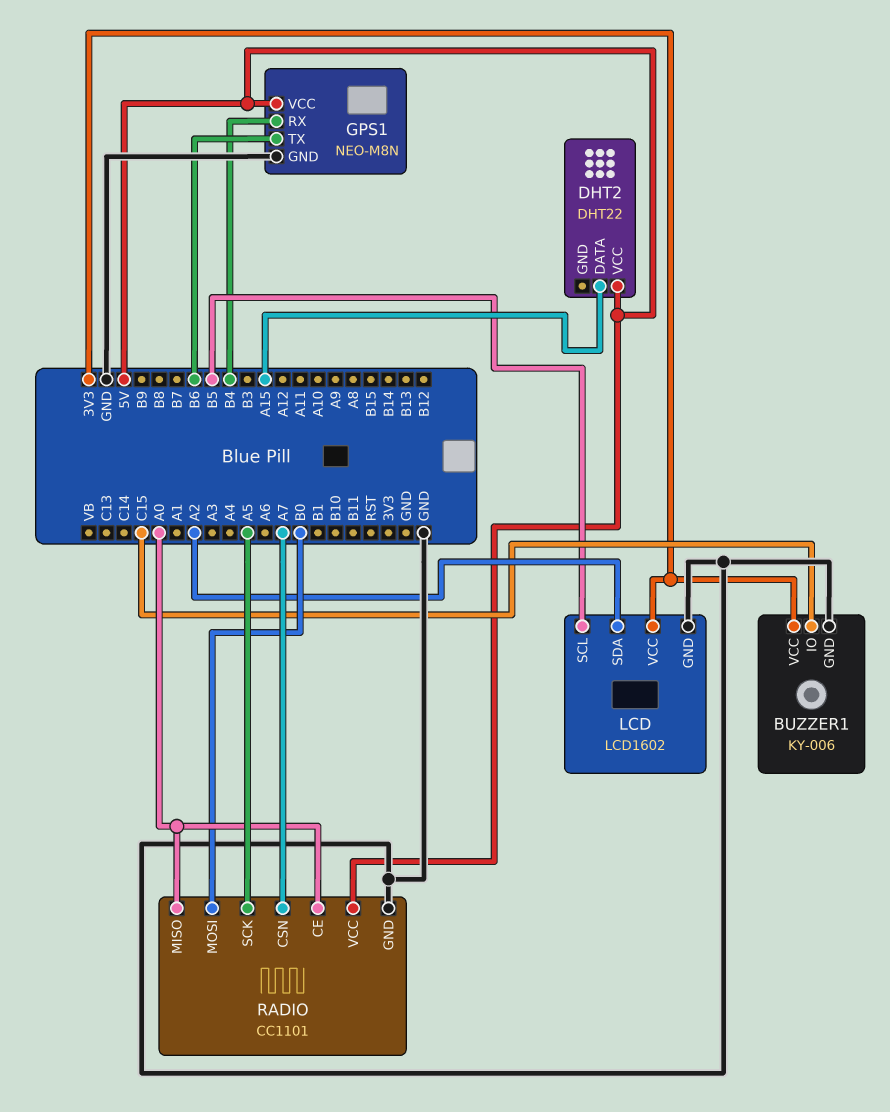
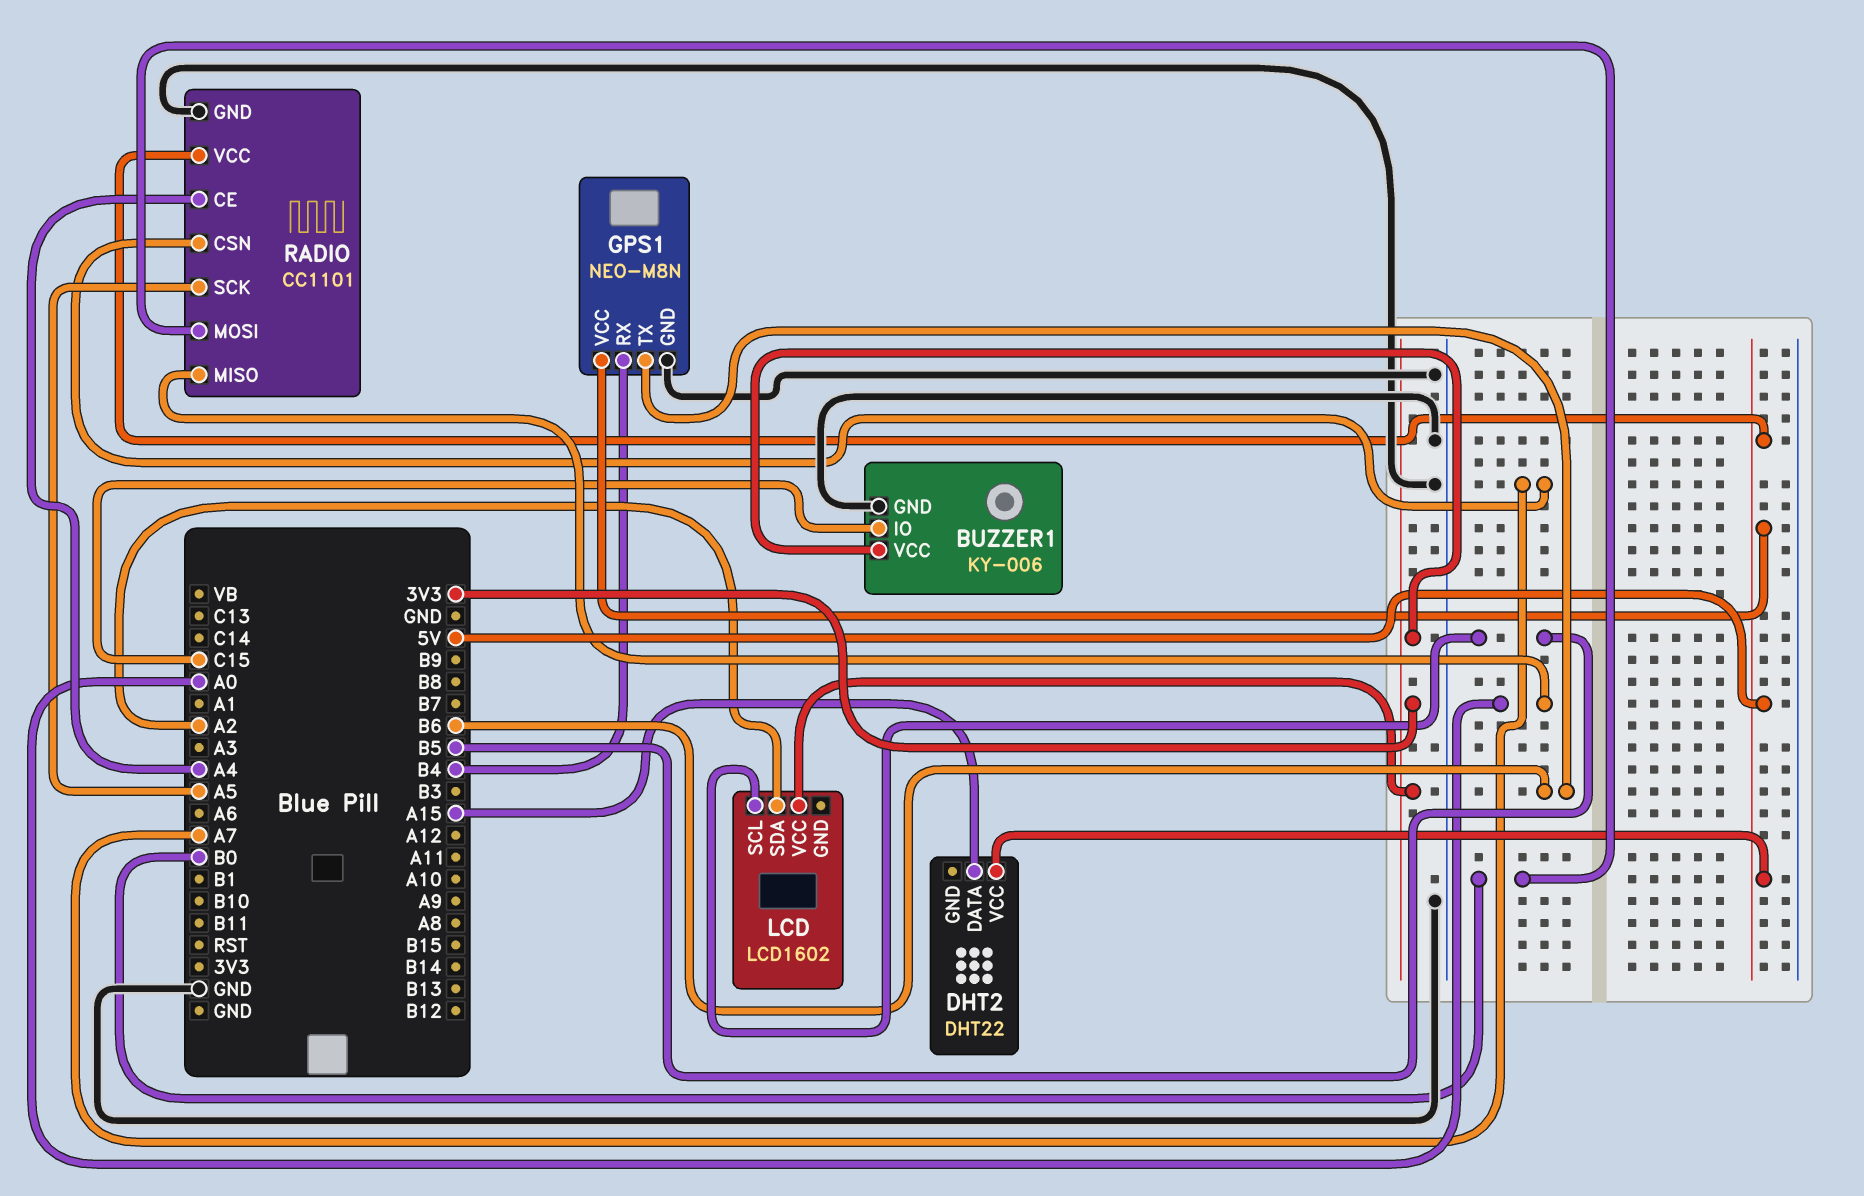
LCD pin GND: GND -> none
RADIO pin CE: A0 -> A4

